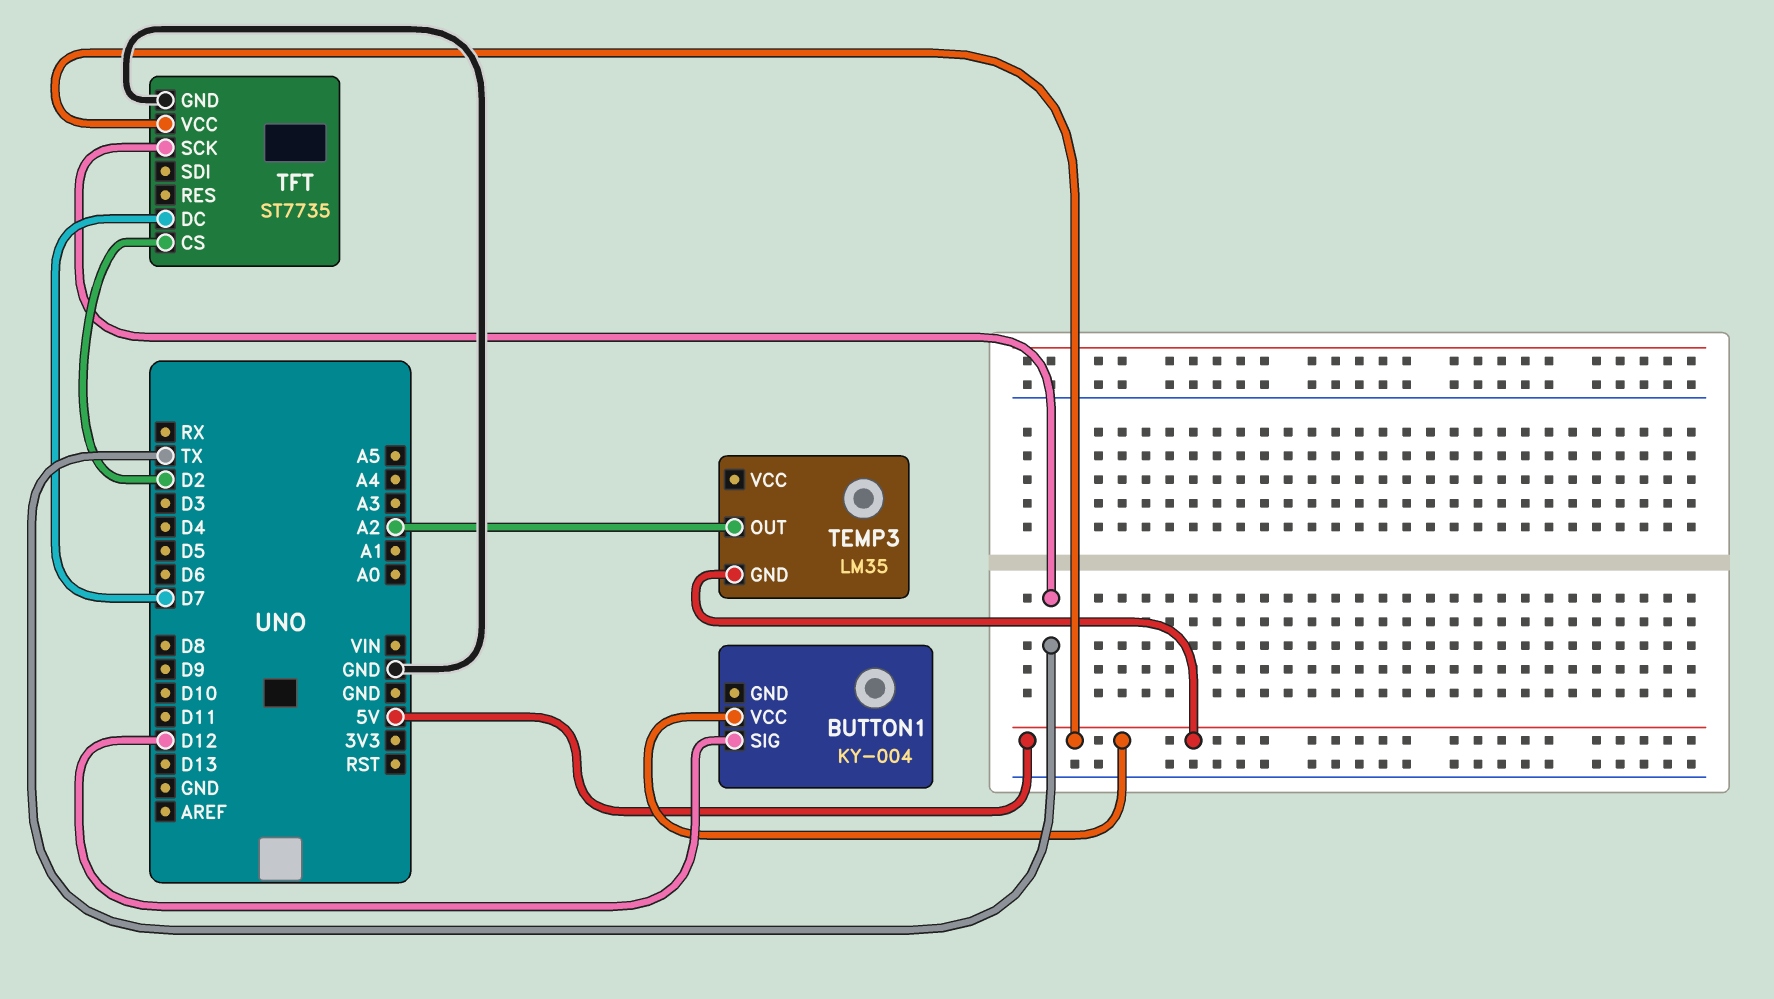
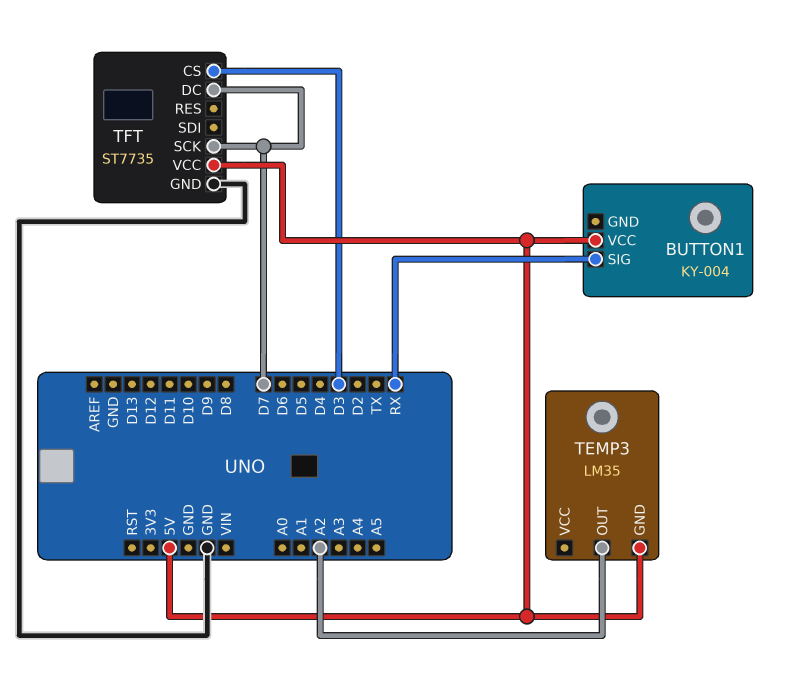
BUTTON1 pin SIG: D12 -> RX
TFT pin CS: D2 -> D3
TFT pin SCK: TX -> D7

